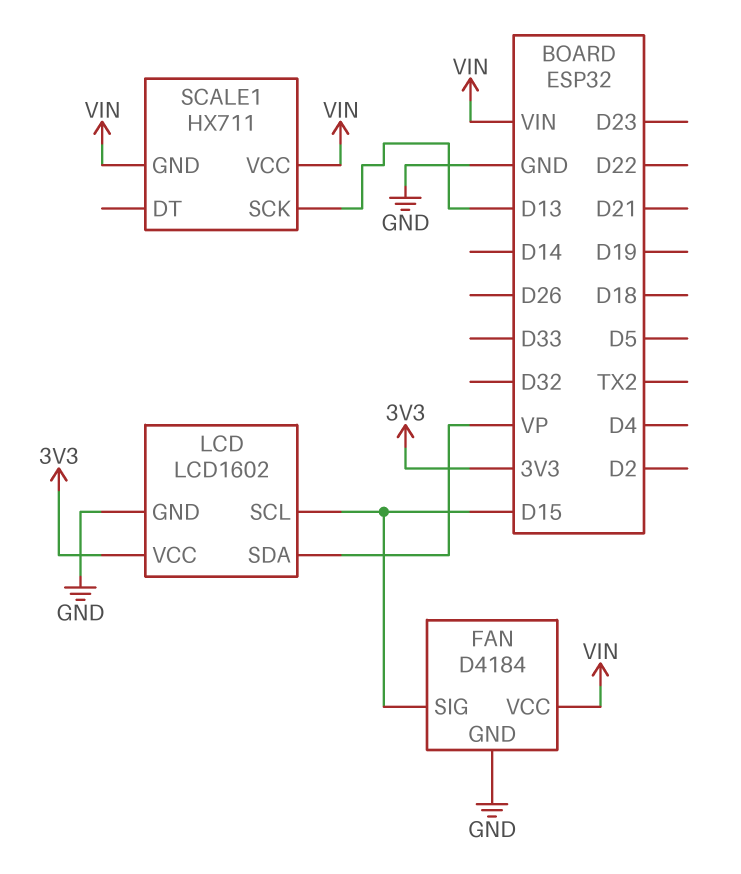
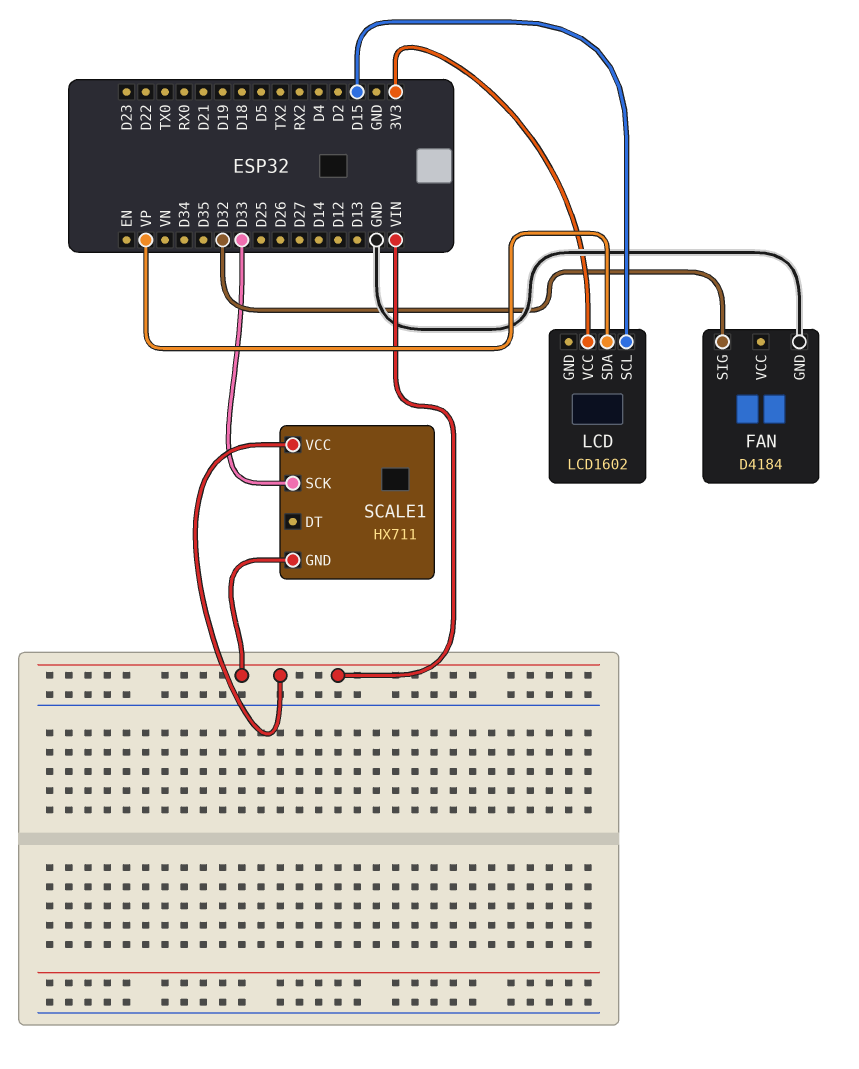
FAN pin SIG: D15 -> D32
FAN pin VCC: VIN -> none
LCD pin GND: GND -> none
SCALE1 pin SCK: D13 -> D33

